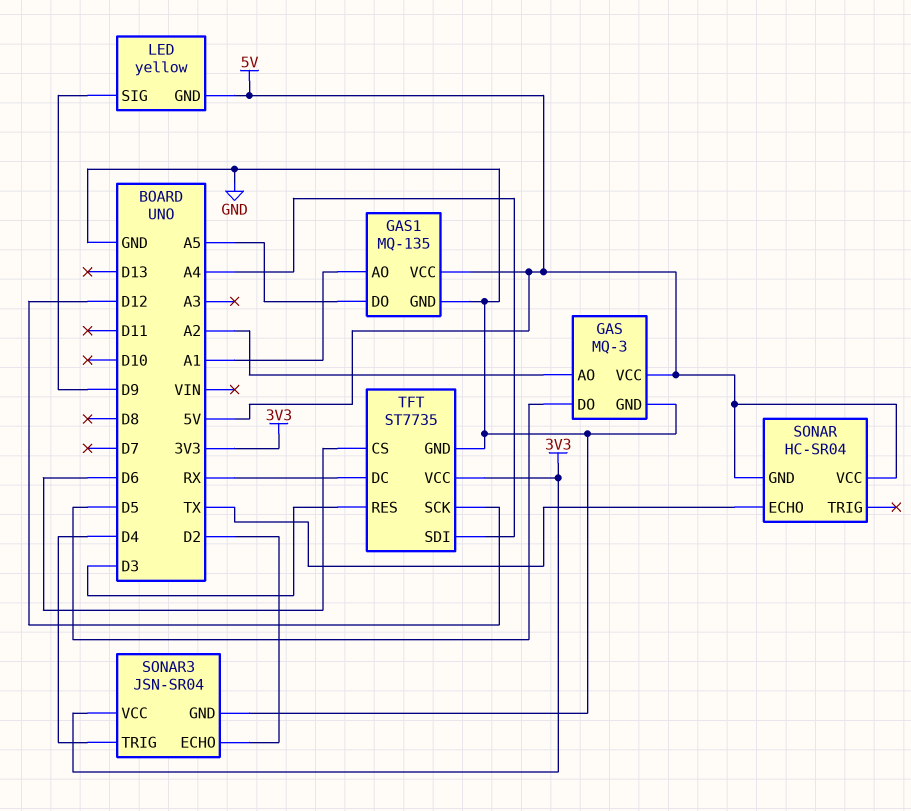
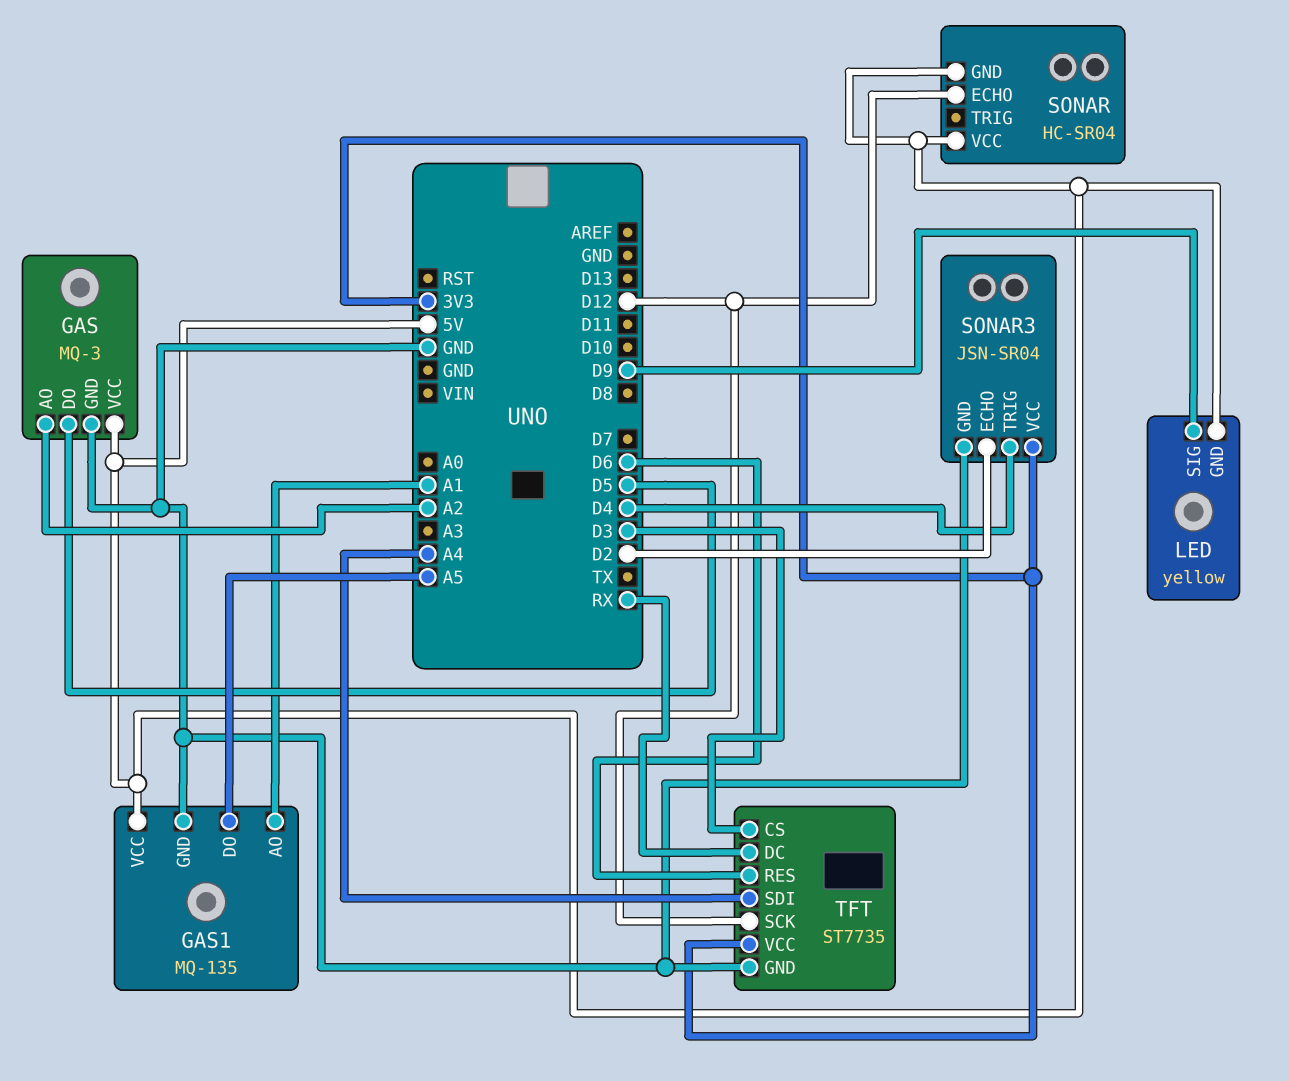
SONAR pin ECHO: TX -> D12
TFT pin CS: D6 -> D3
TFT pin RES: D3 -> D6

